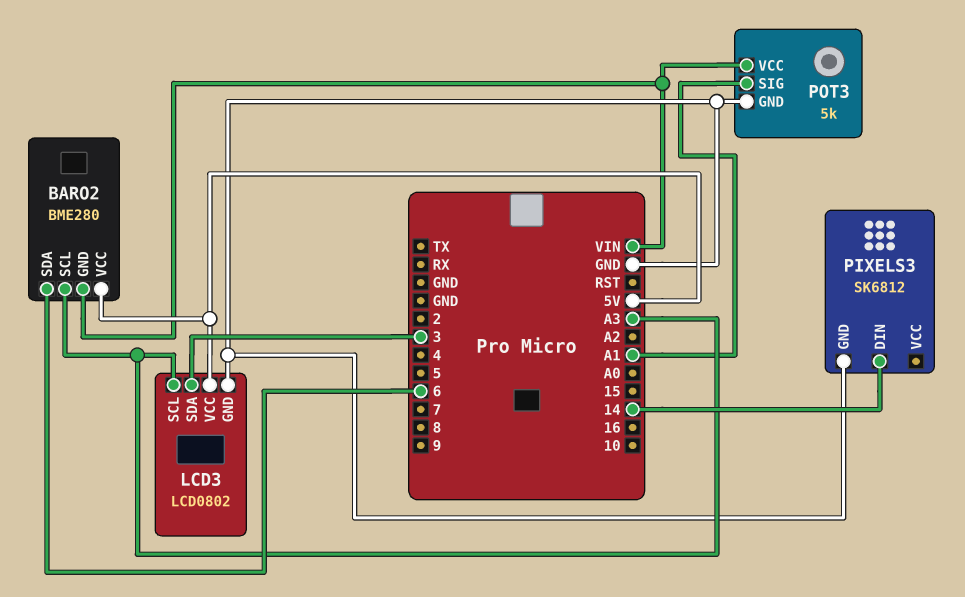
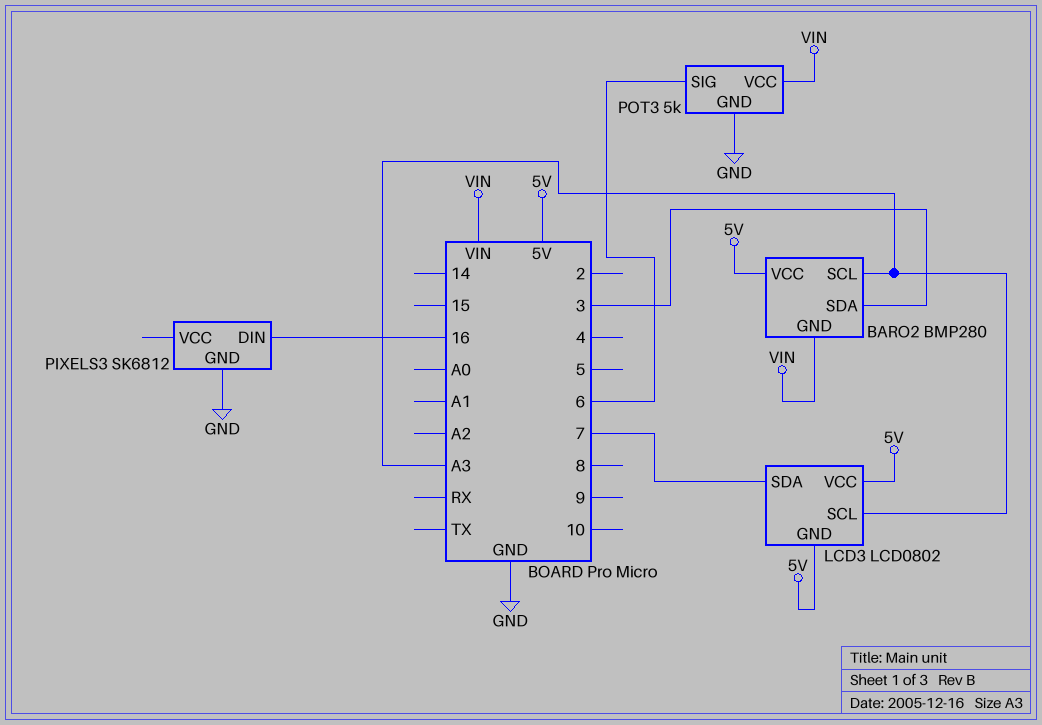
BARO2: BME280 -> BMP280
BARO2 pin SDA: 6 -> 3
LCD3 pin GND: GND -> 5V
LCD3 pin SDA: 3 -> 7
PIXELS3 pin DIN: 14 -> 16
POT3 pin SIG: A1 -> 6

